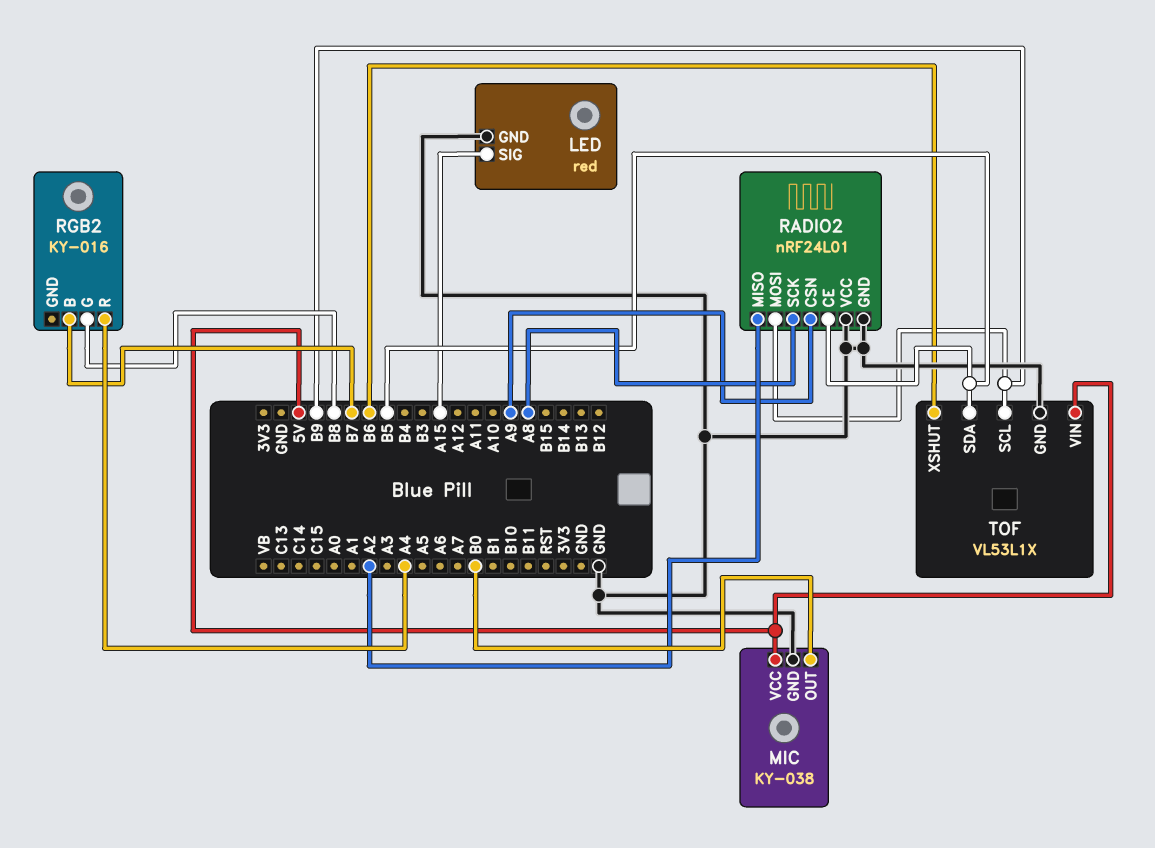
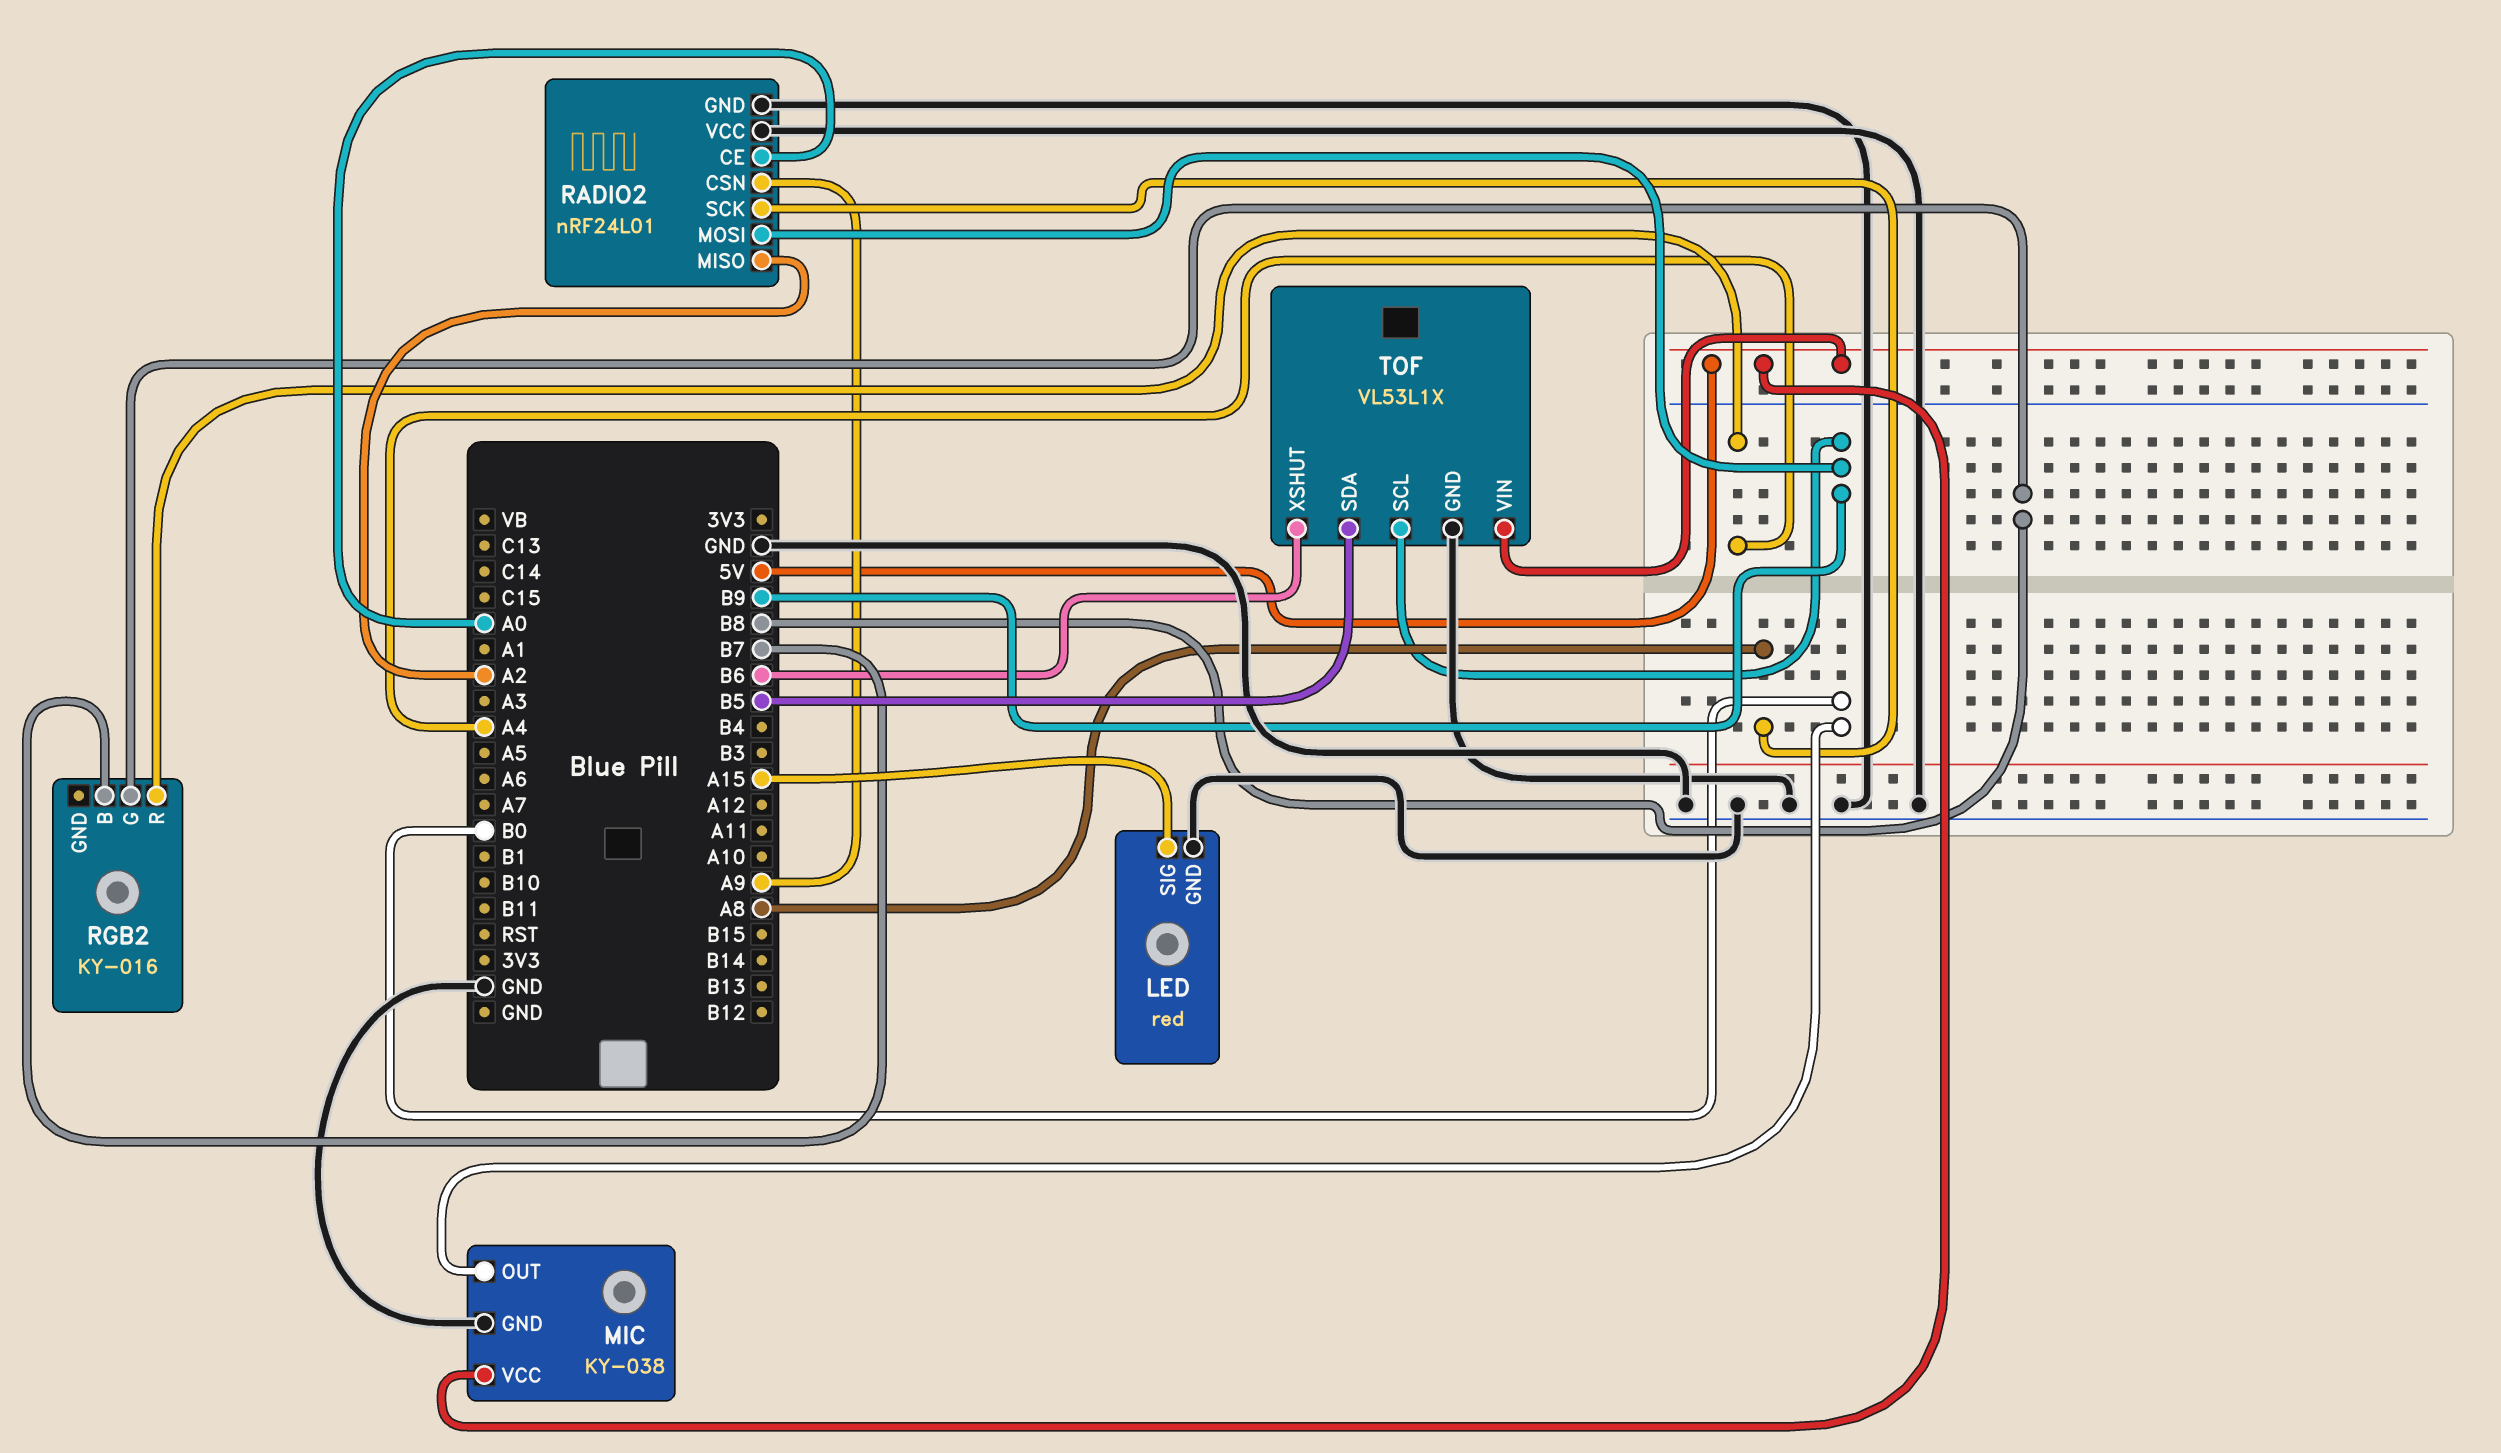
RADIO2 pin CE: B5 -> A0

